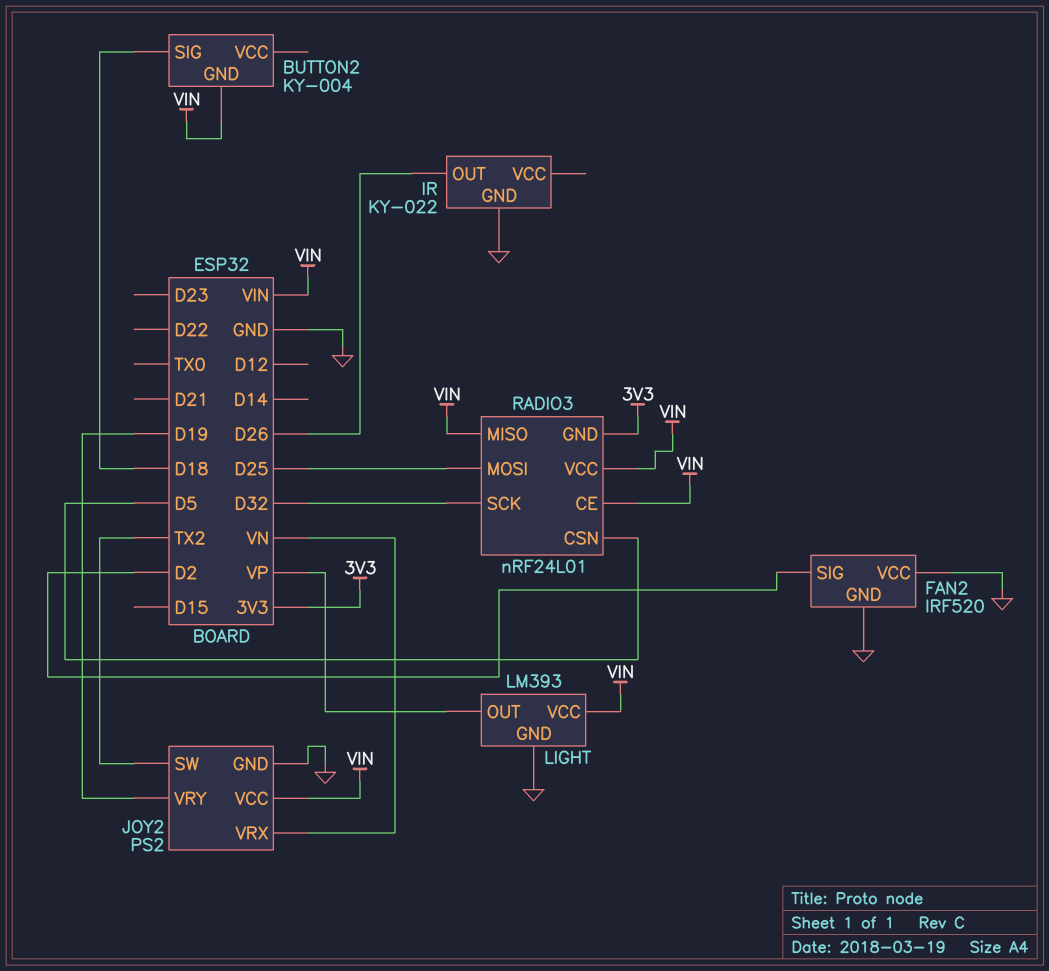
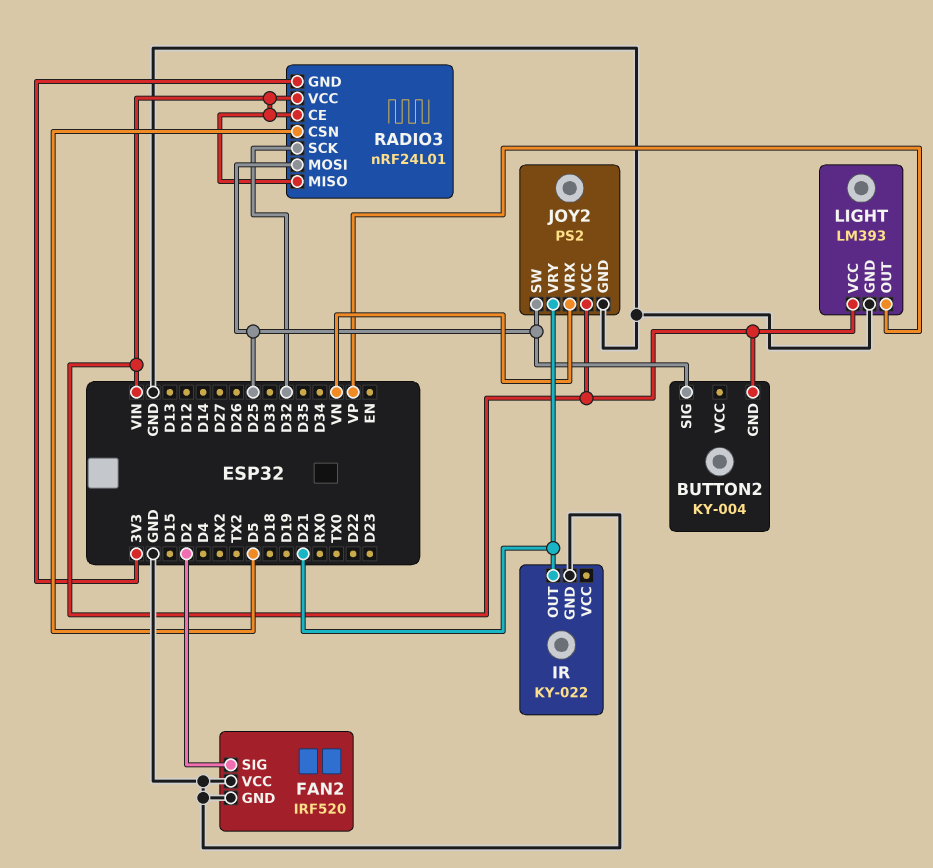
BUTTON2 pin SIG: D18 -> D25
IR pin OUT: D26 -> D21
JOY2 pin SW: TX2 -> D25
JOY2 pin VRY: D19 -> D21

